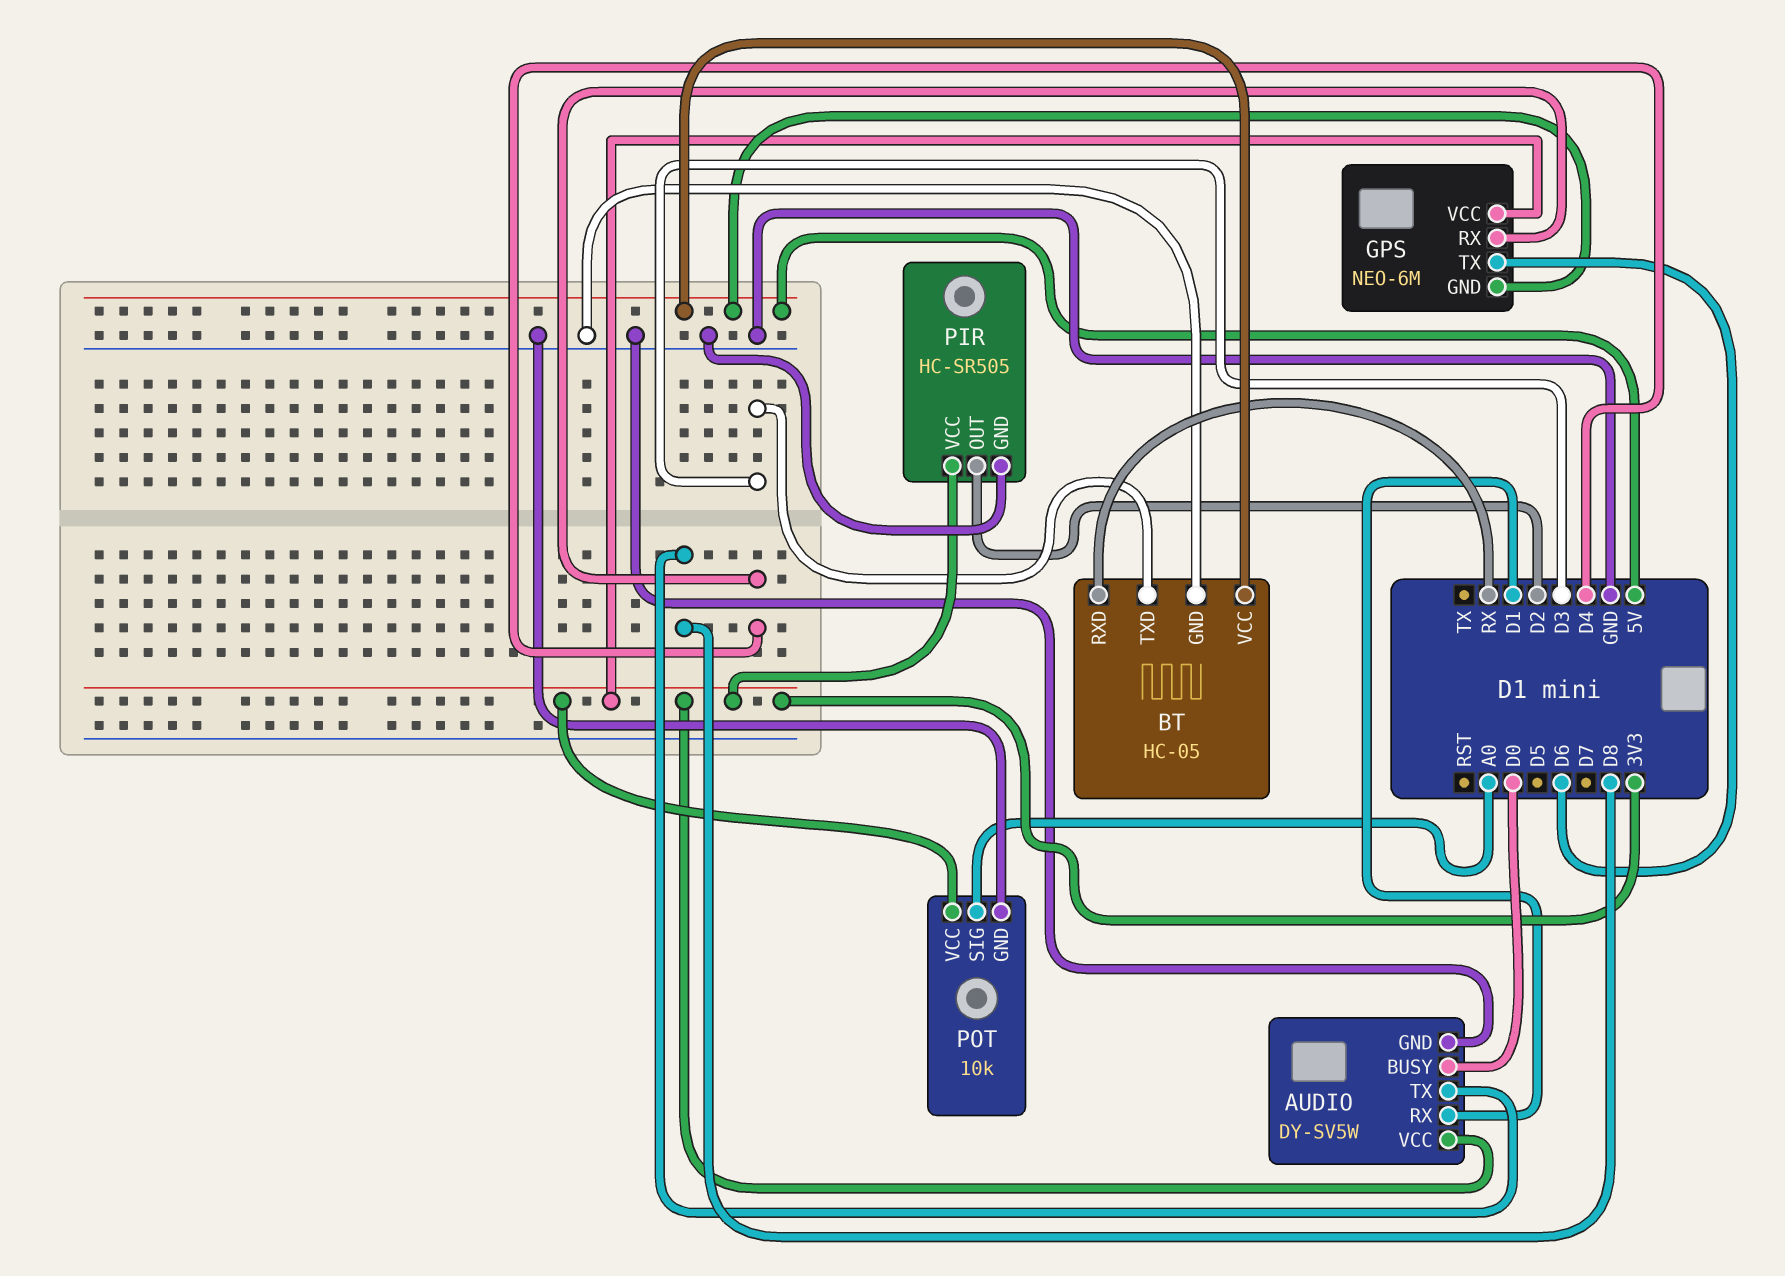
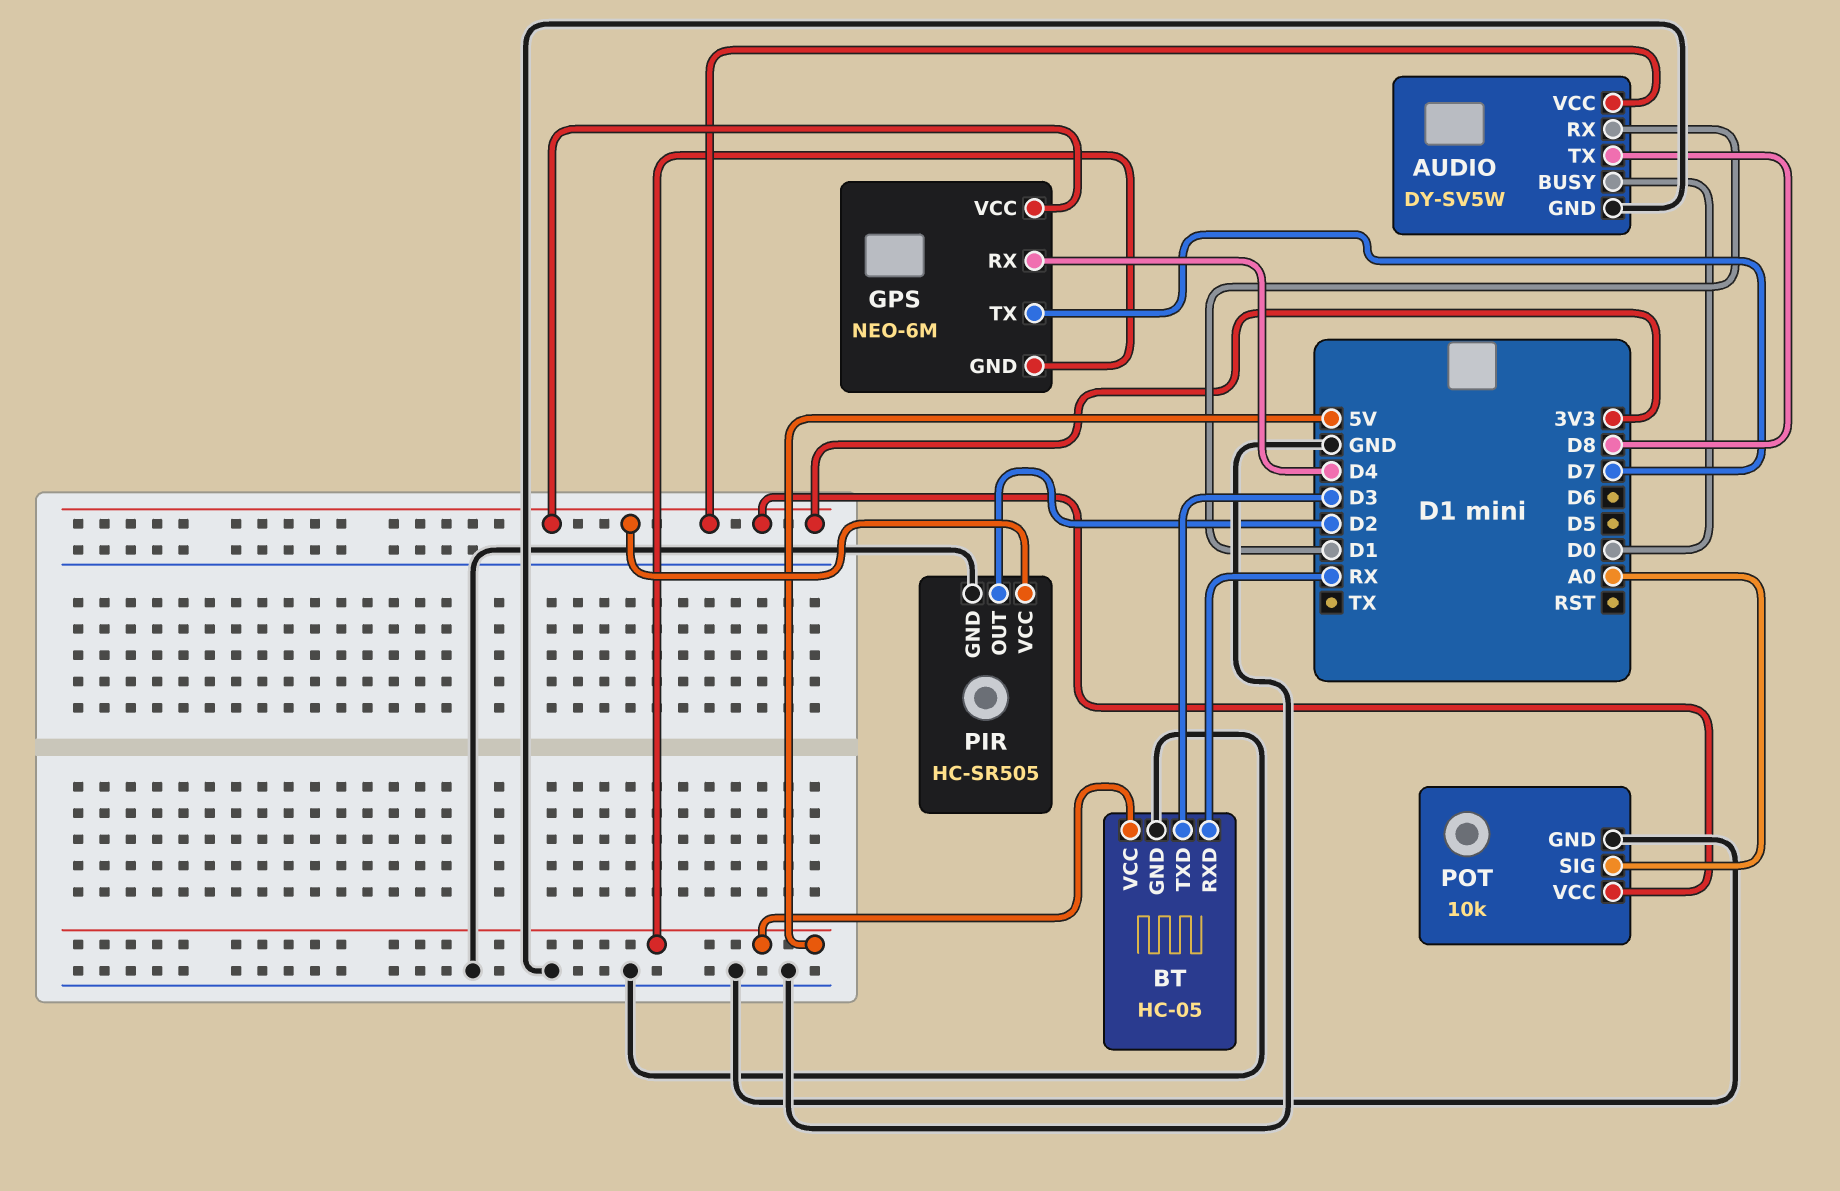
GPS pin TX: D6 -> D7

